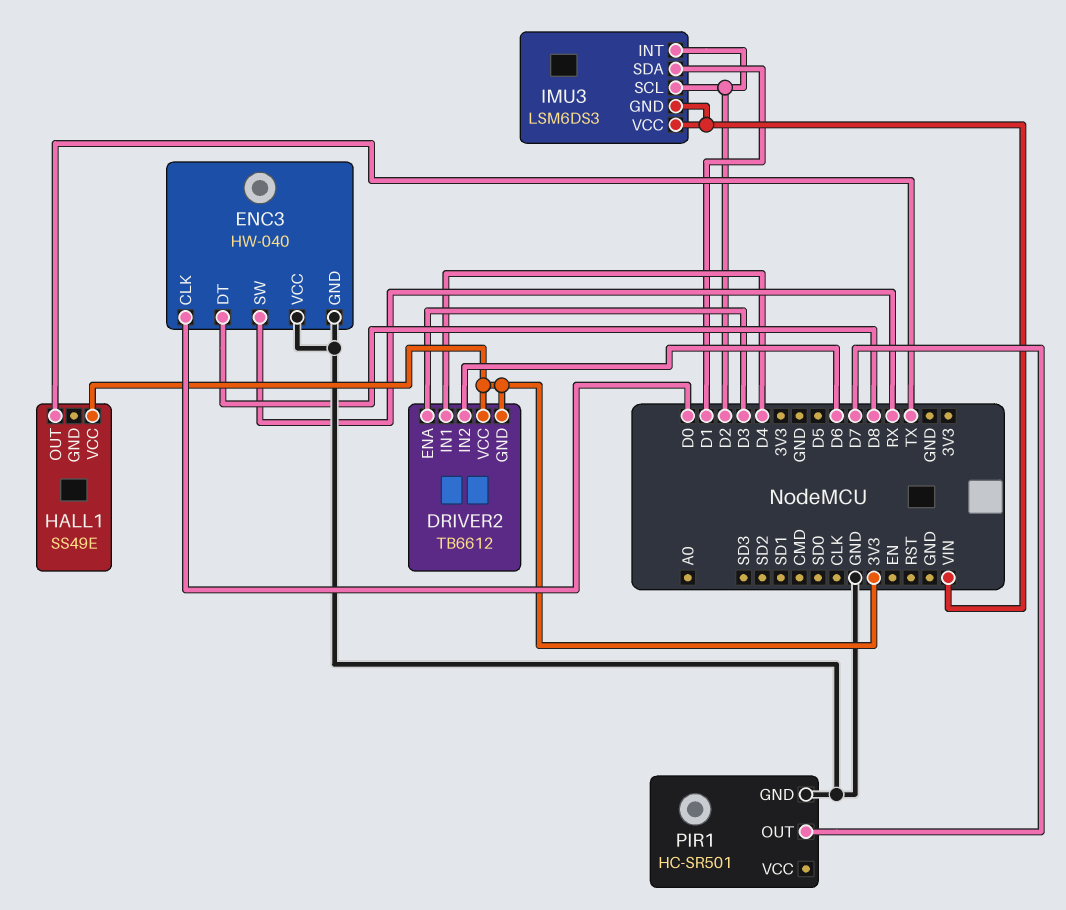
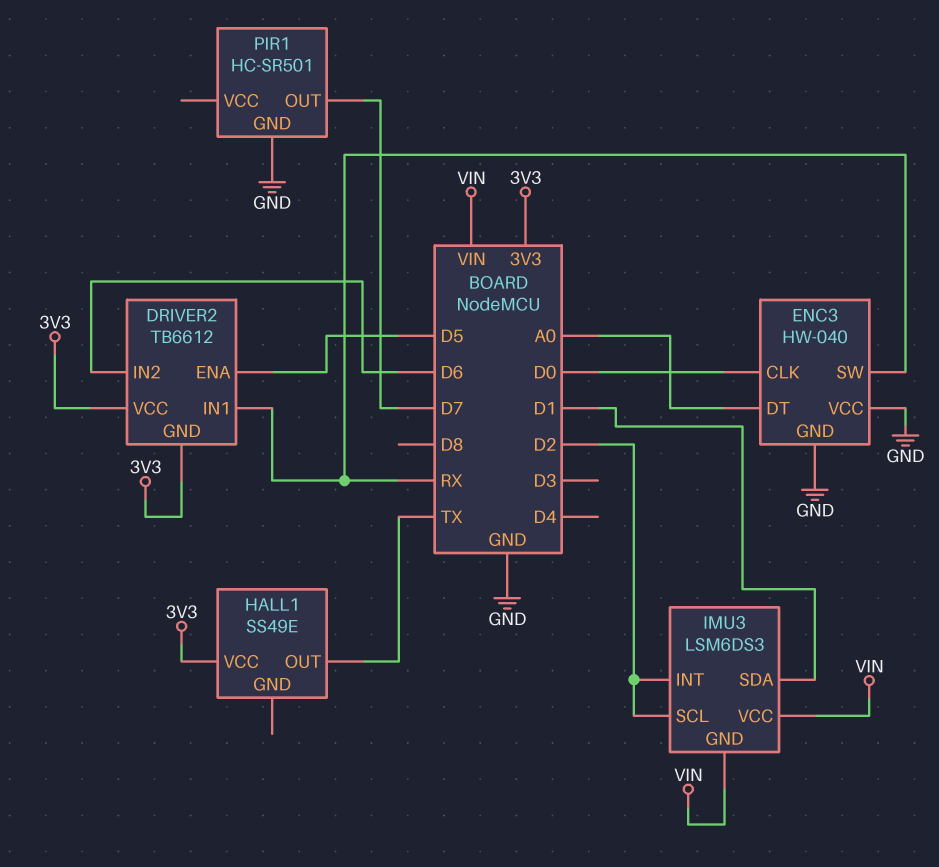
DRIVER2 pin ENA: D3 -> D5
DRIVER2 pin IN1: D4 -> RX
ENC3 pin DT: D8 -> A0

